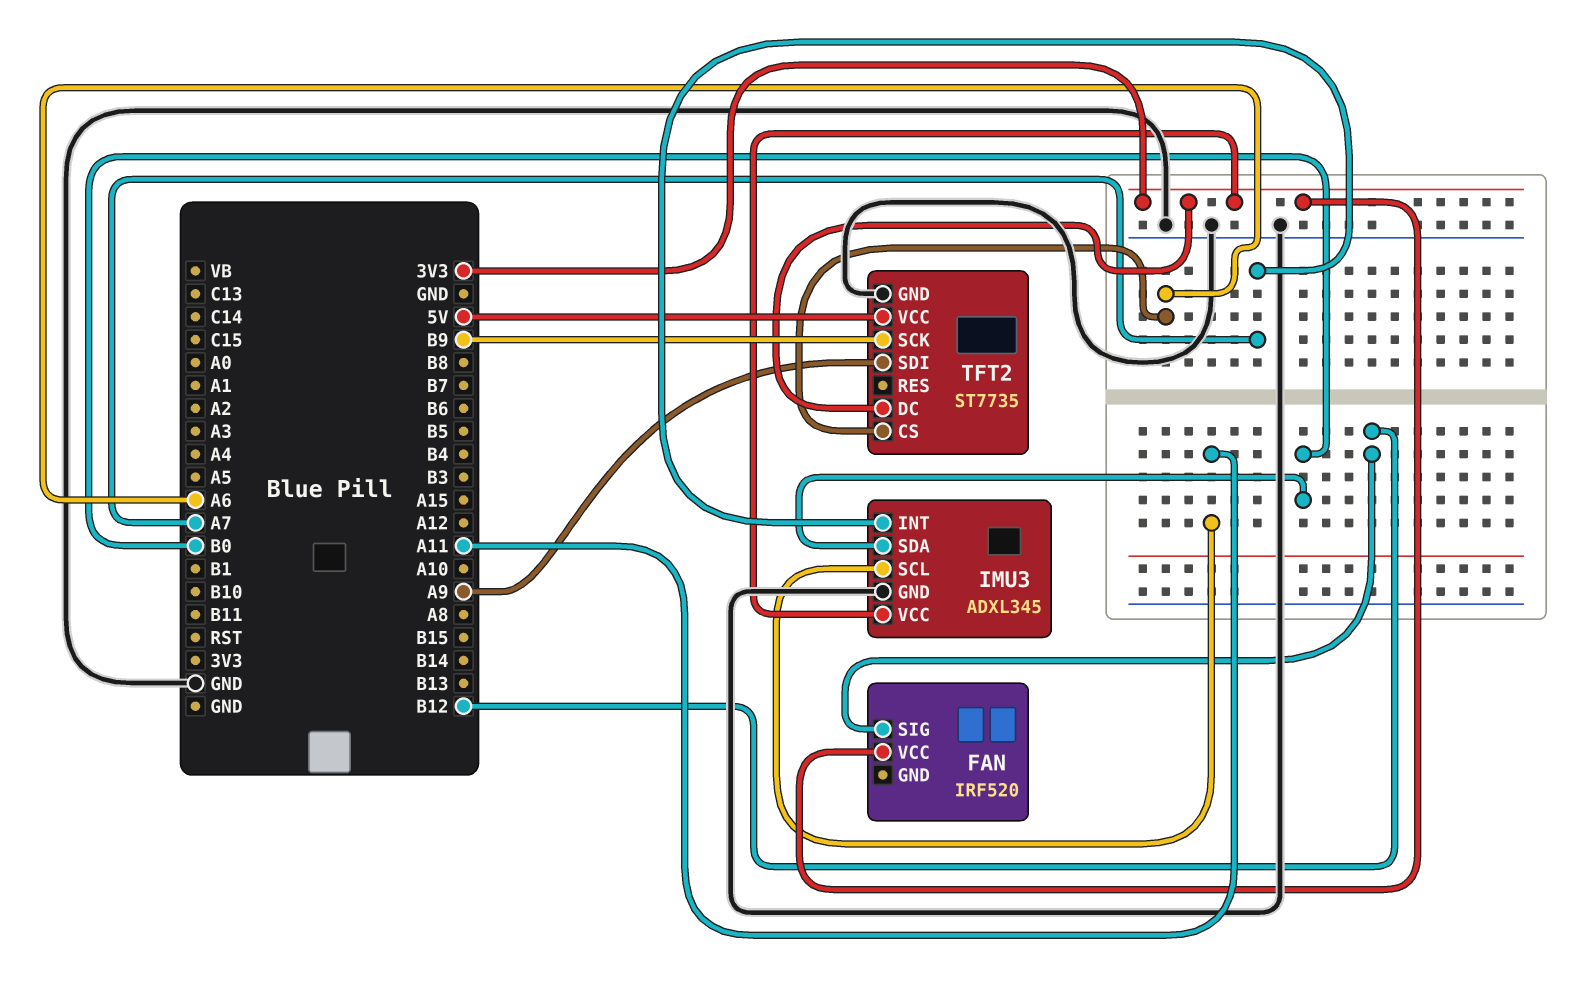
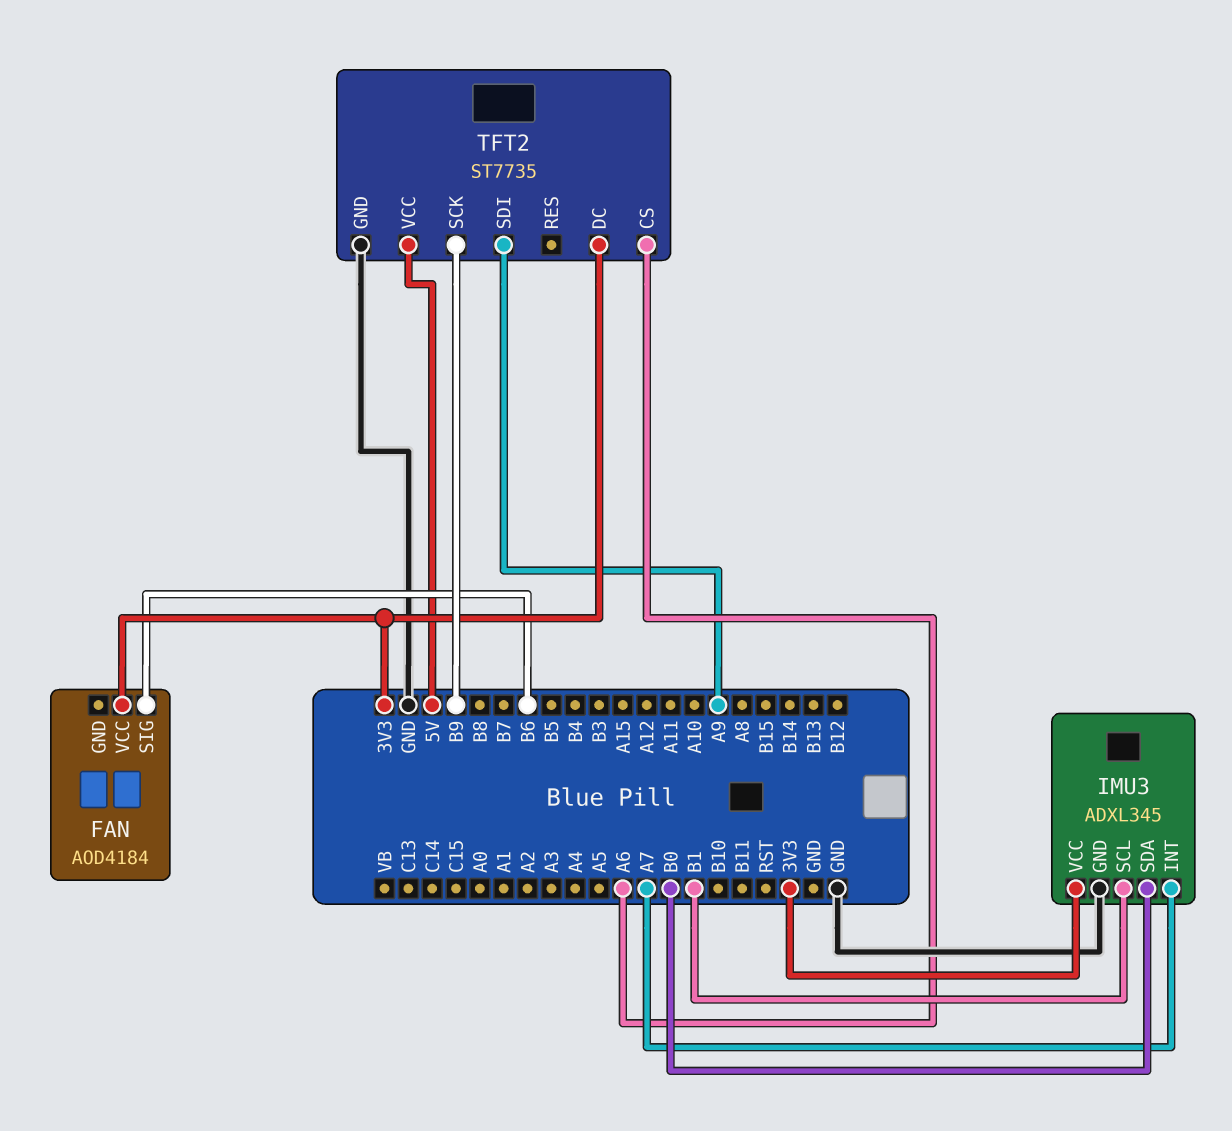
FAN: IRF520 -> AOD4184
FAN pin SIG: B12 -> B6
IMU3 pin SCL: A11 -> B1

